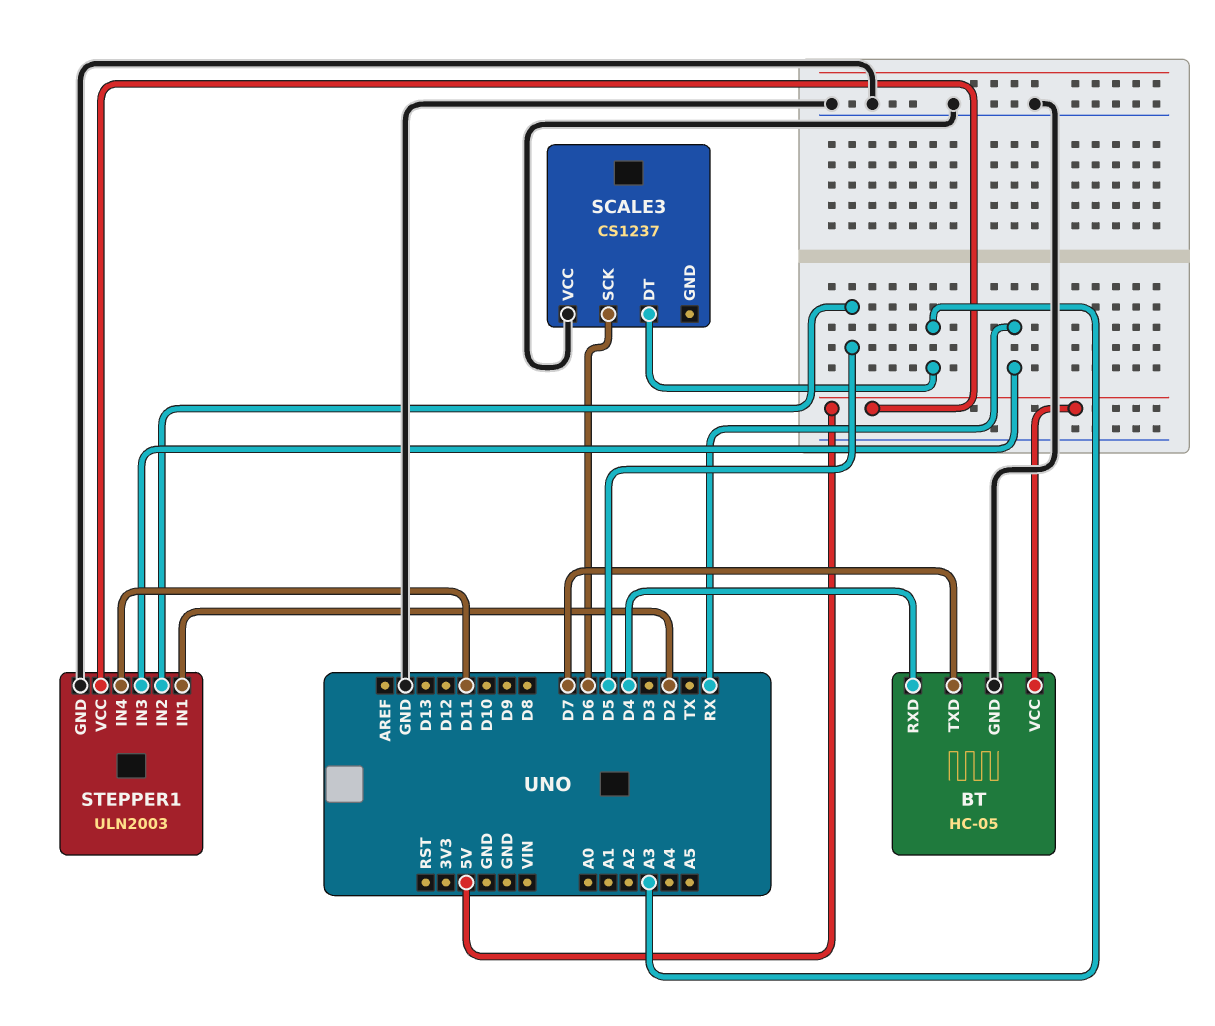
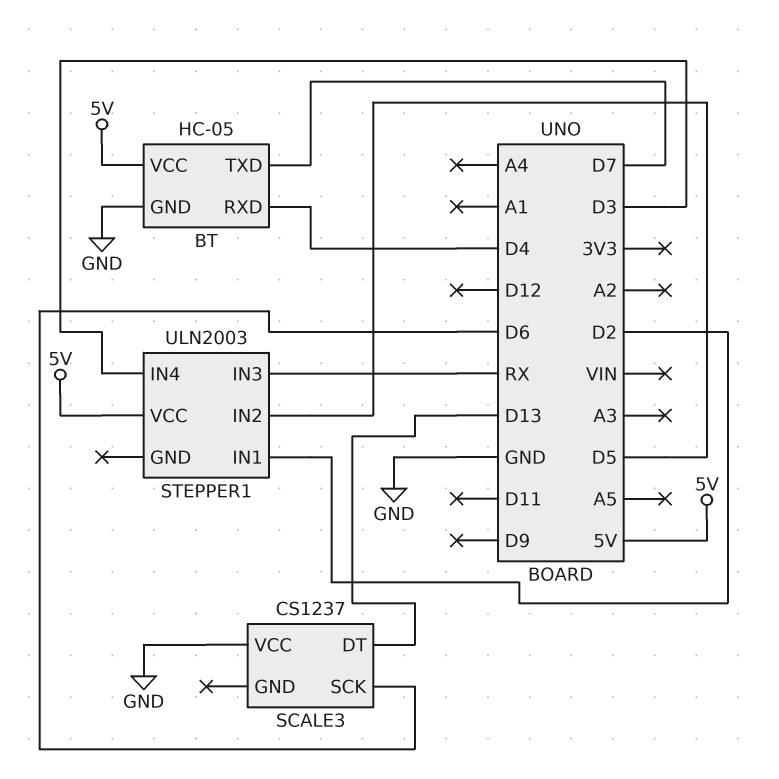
SCALE3 pin DT: A3 -> D13
STEPPER1 pin GND: GND -> none
STEPPER1 pin IN4: D11 -> D3

